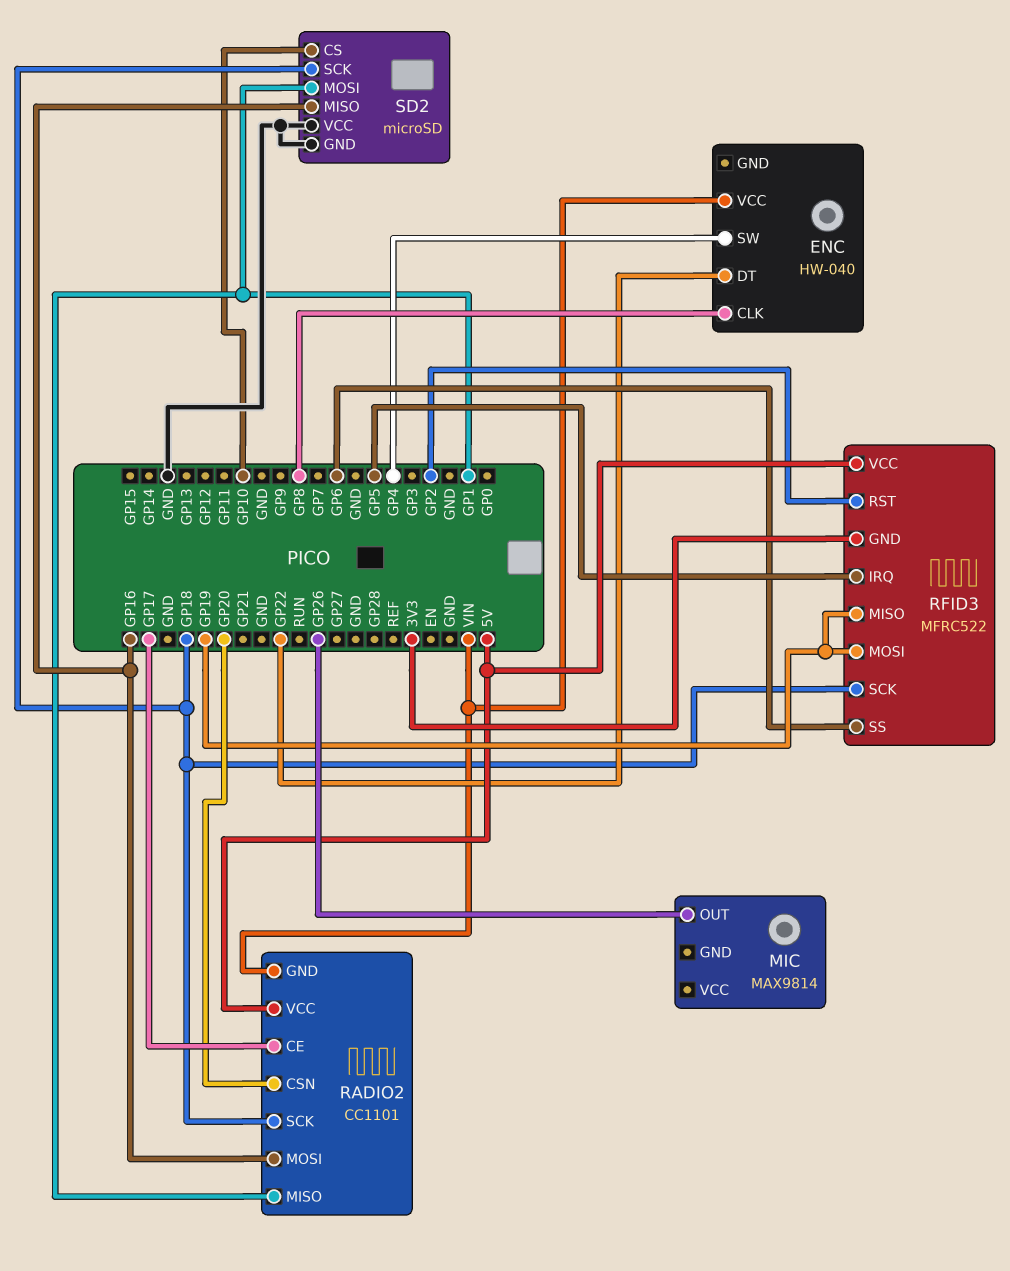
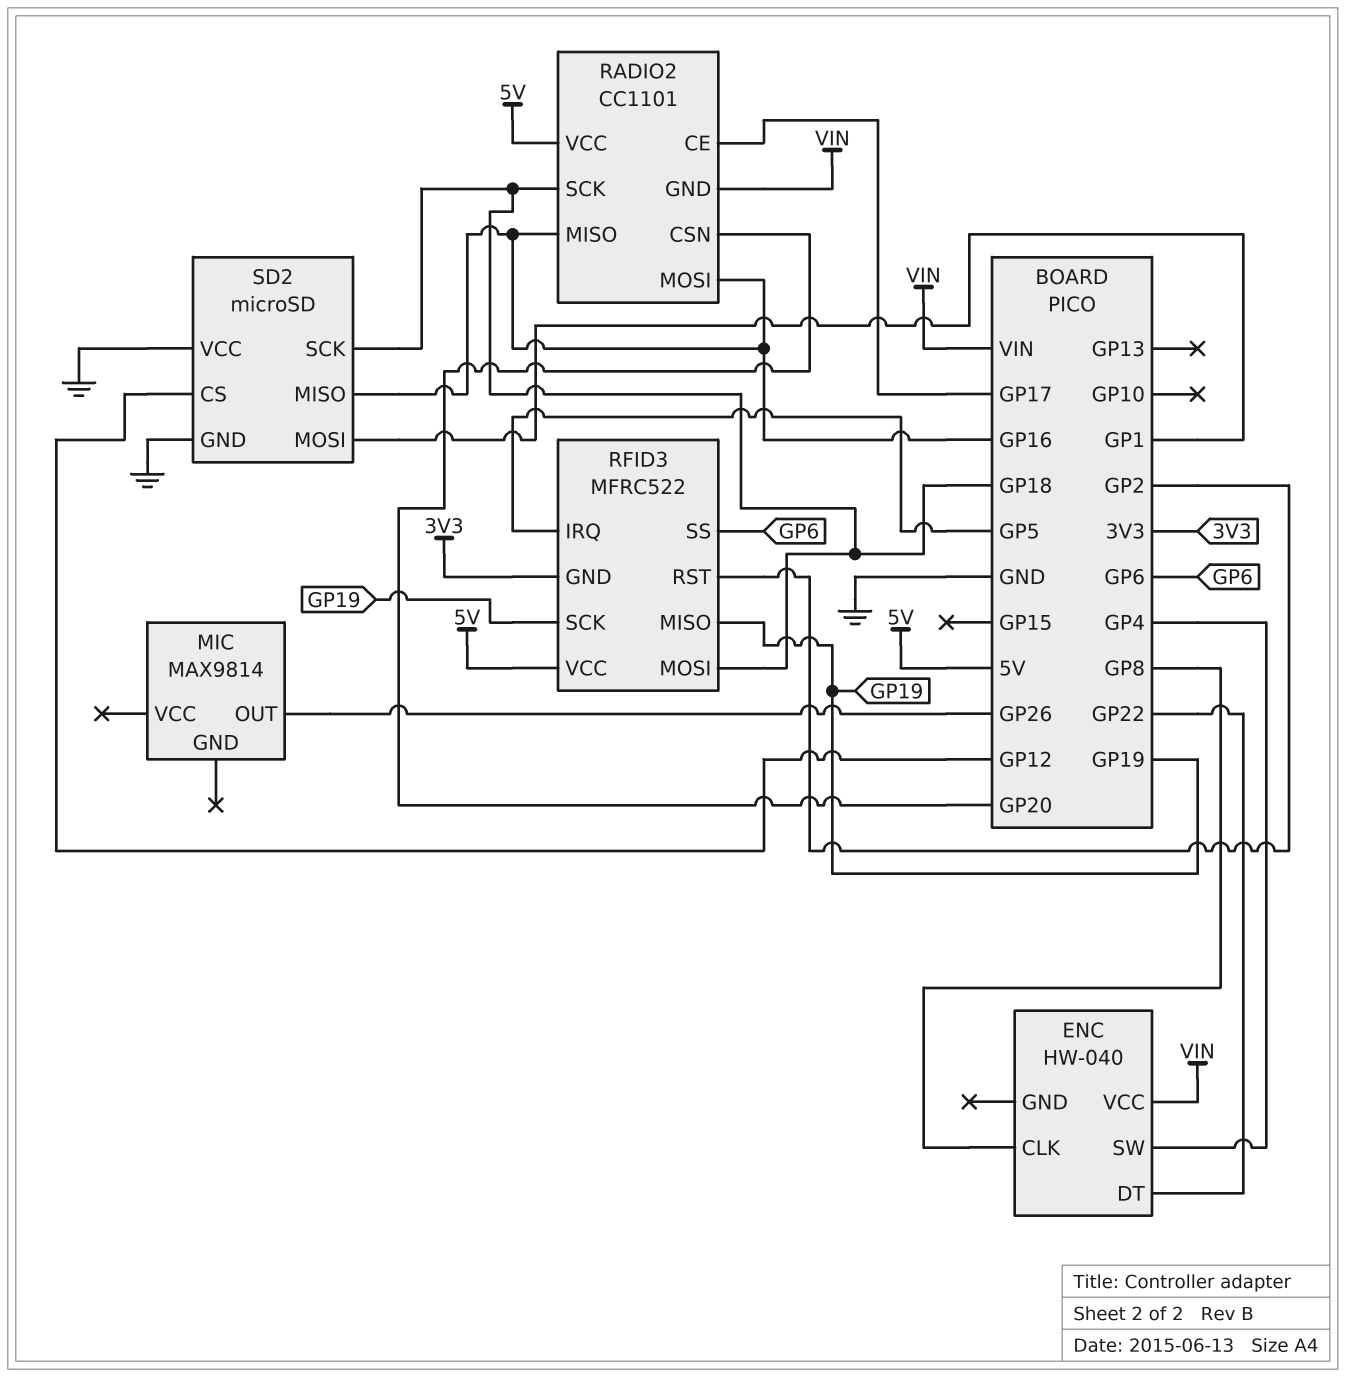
RADIO2 pin MISO: GP1 -> GP16
RFID3 pin MOSI: GP19 -> GP18
RFID3 pin SCK: GP18 -> GP19
SD2 pin CS: GP10 -> GP12

